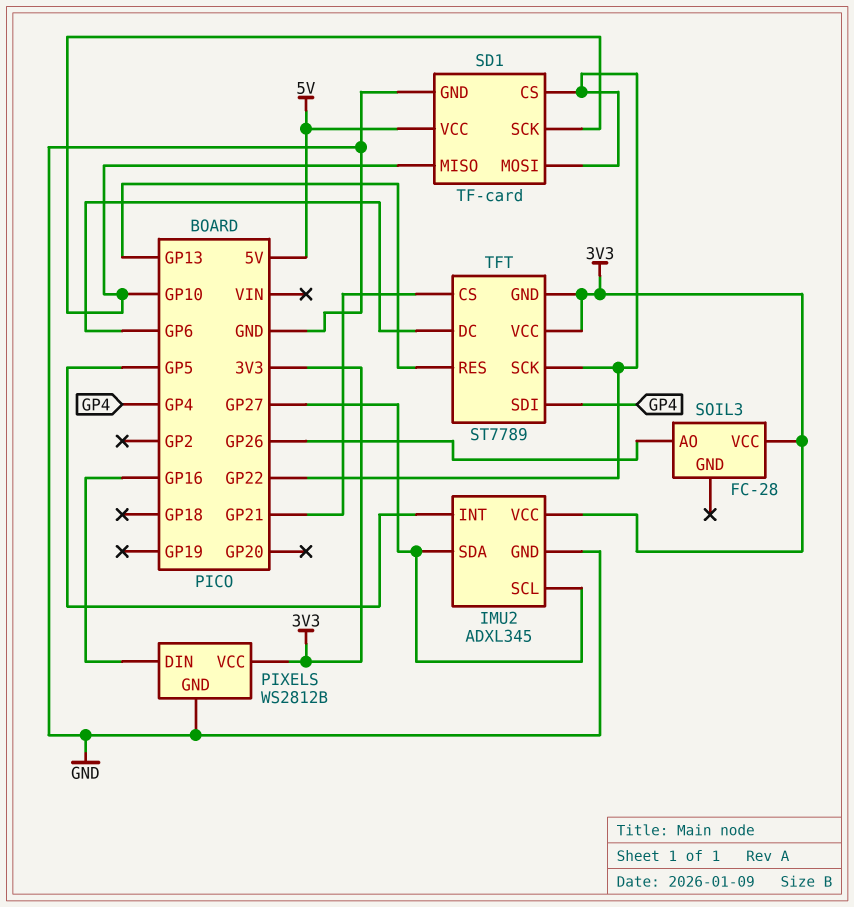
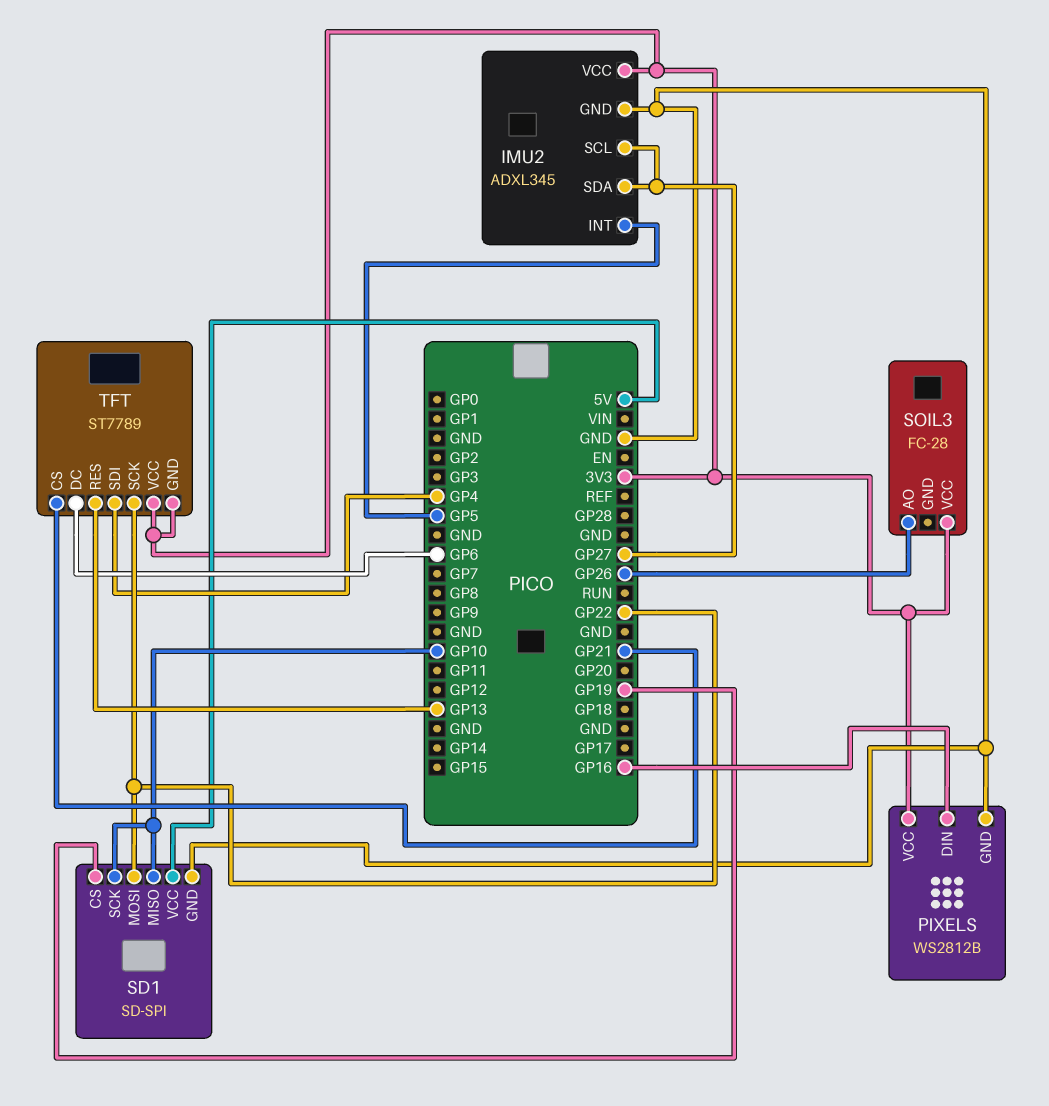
SD1: TF-card -> SD-SPI
SD1 pin CS: GP22 -> GP19

